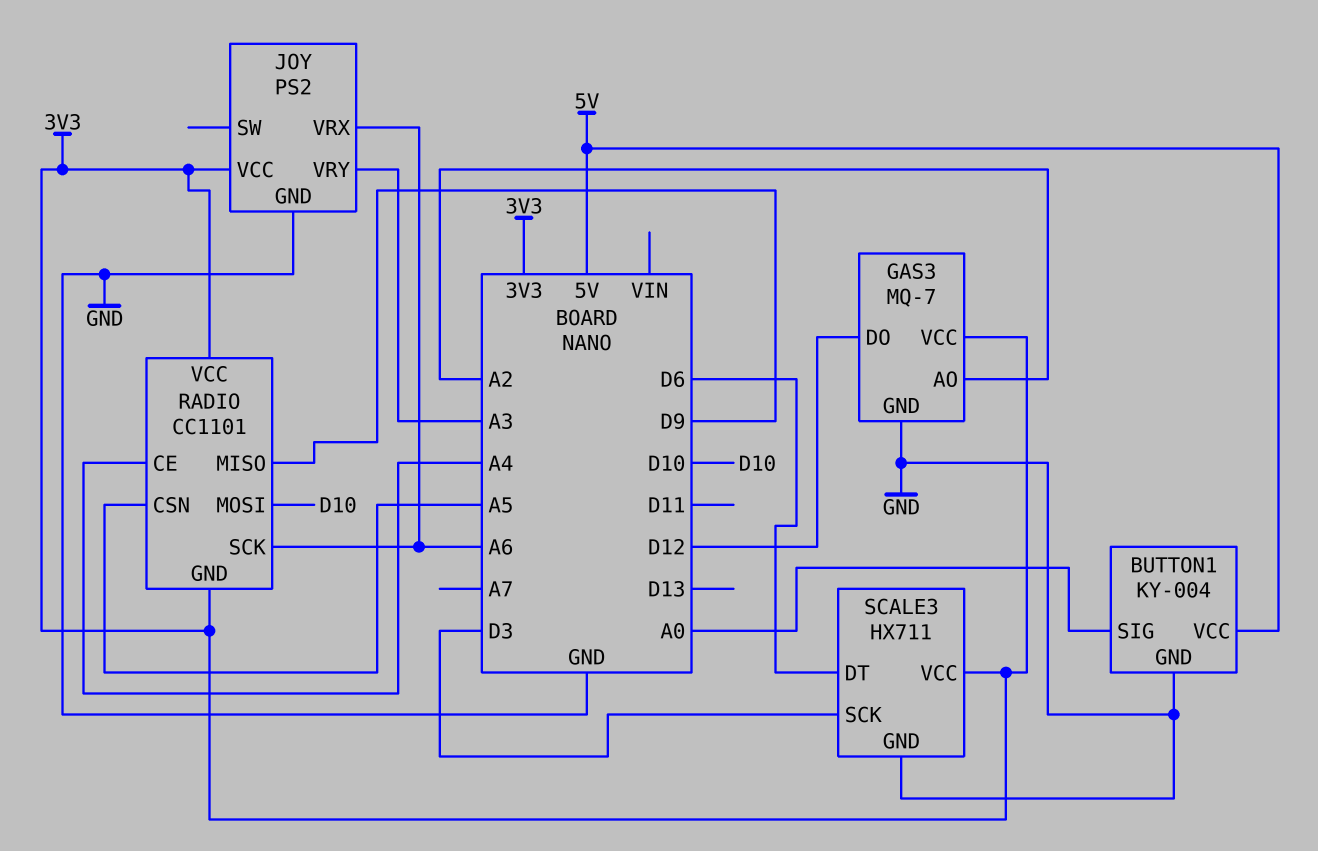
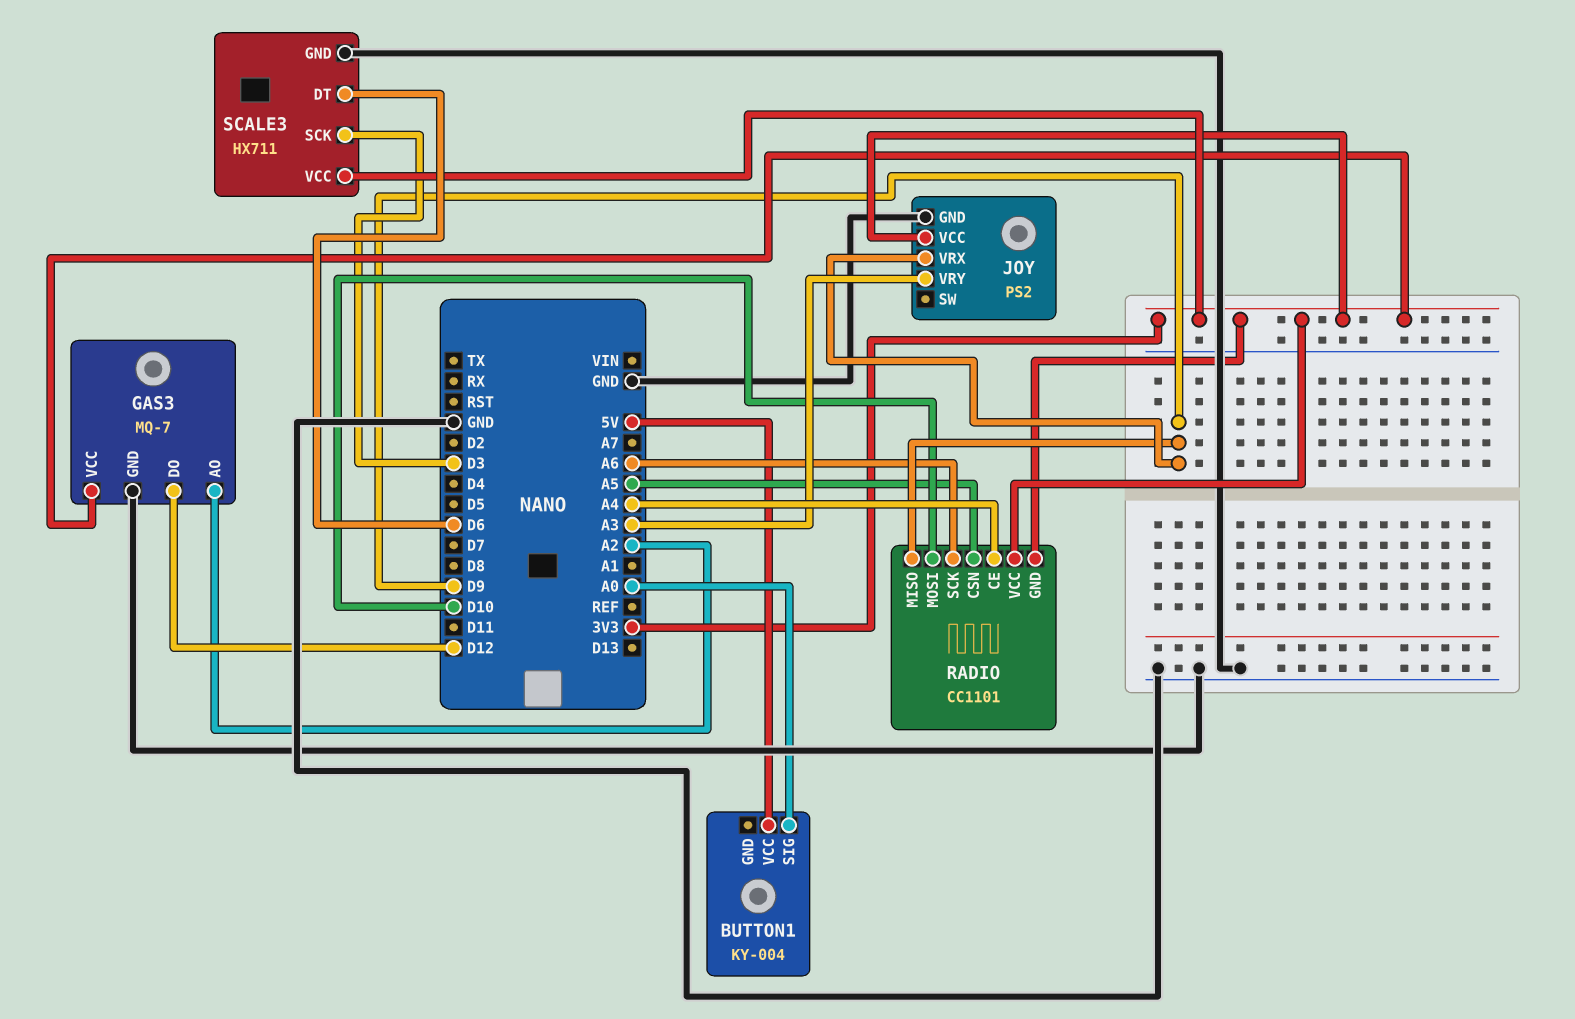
BUTTON1 pin GND: GND -> none
JOY pin VRX: A6 -> D9

